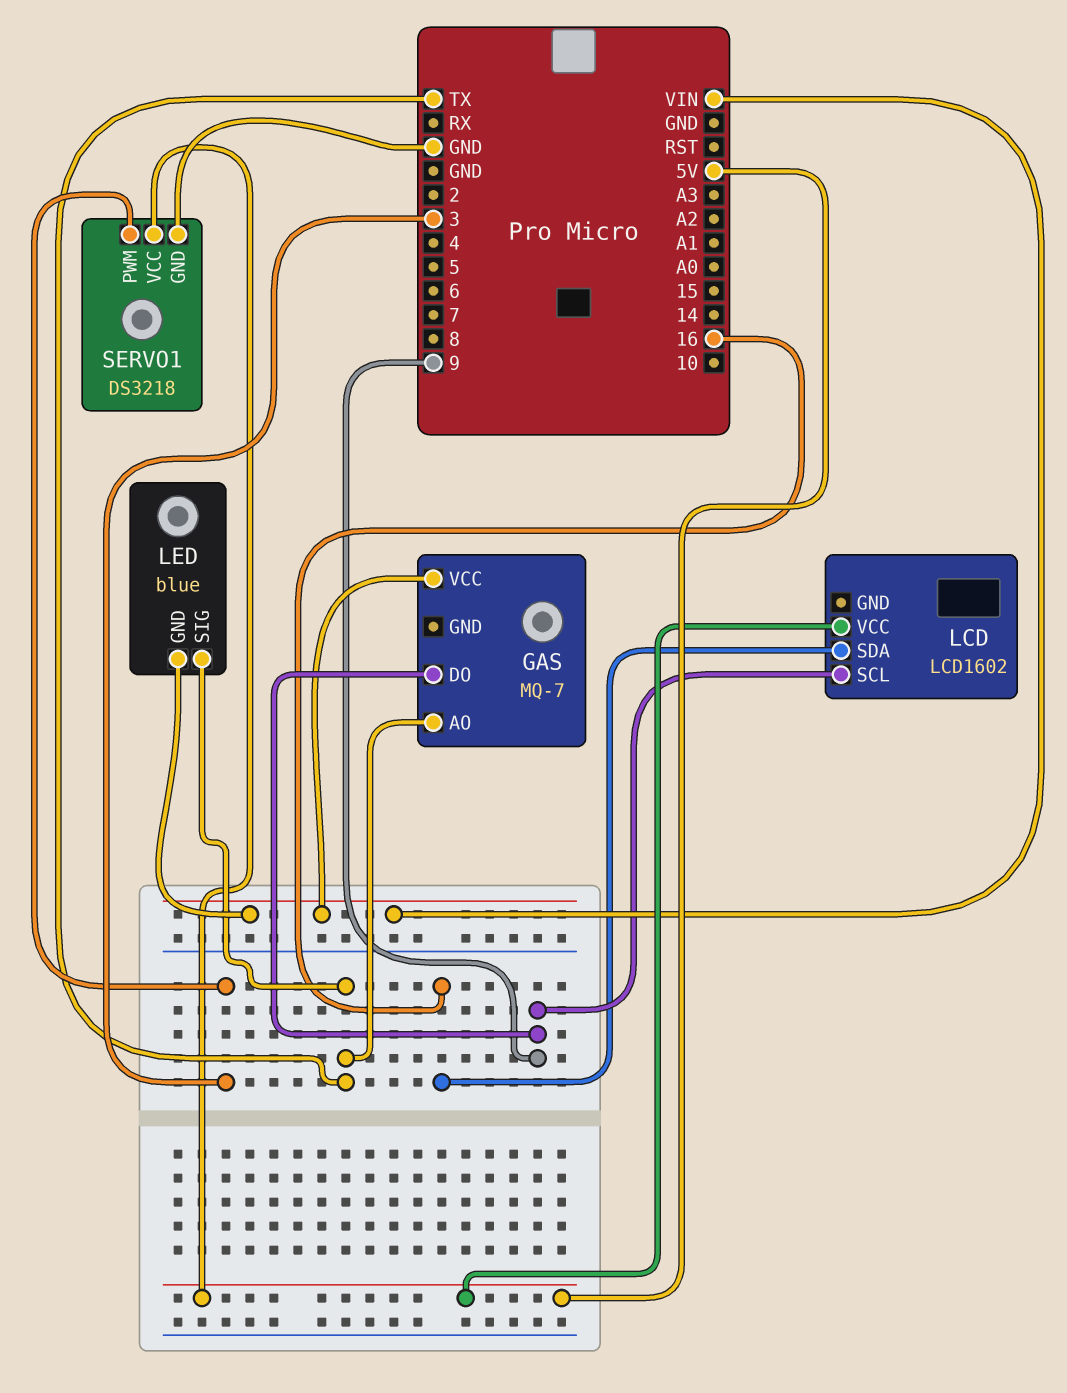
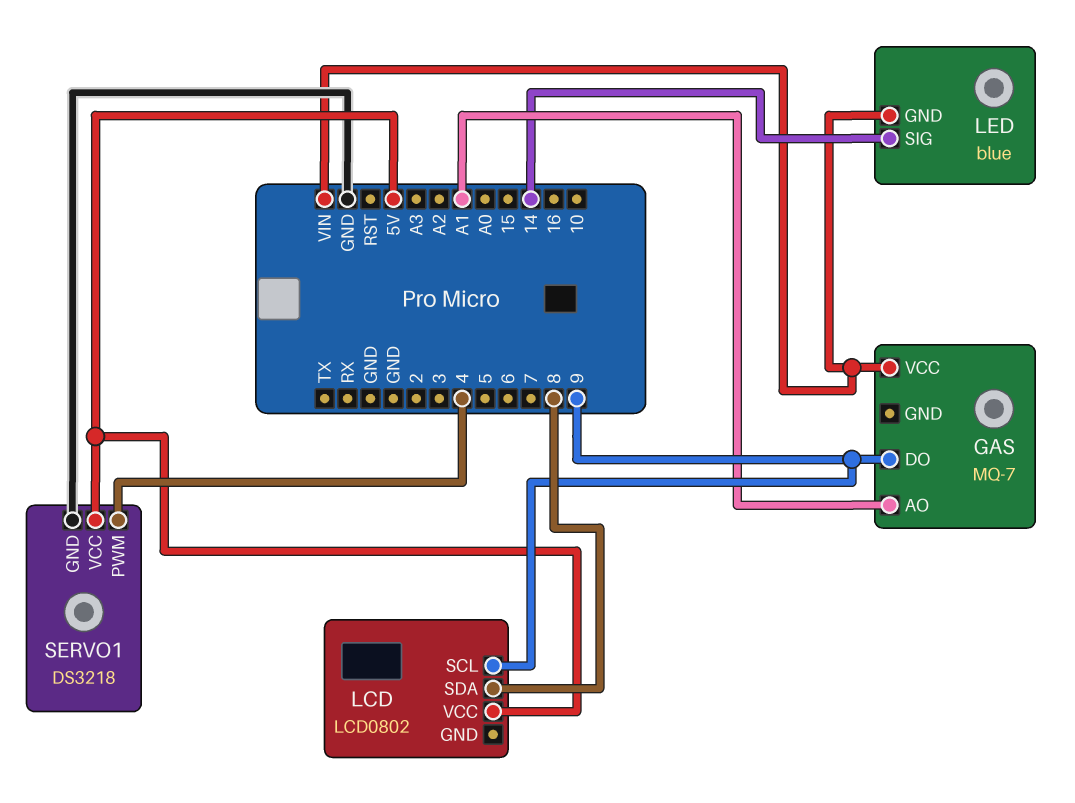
GAS pin AO: TX -> A1
LCD: LCD1602 -> LCD0802
LCD pin SDA: 16 -> 8
LED pin SIG: TX -> 14
SERVO1 pin PWM: 3 -> 4

